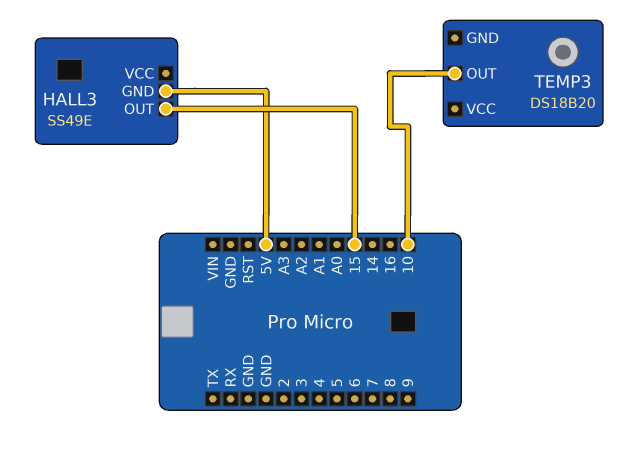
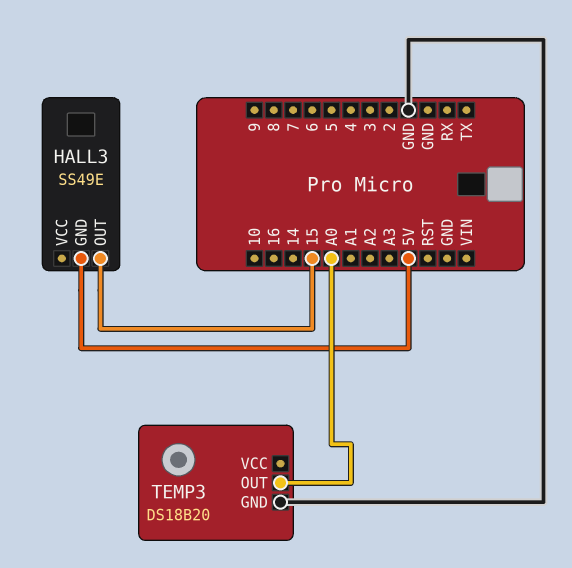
TEMP3 pin GND: none -> GND
TEMP3 pin OUT: 10 -> A0

